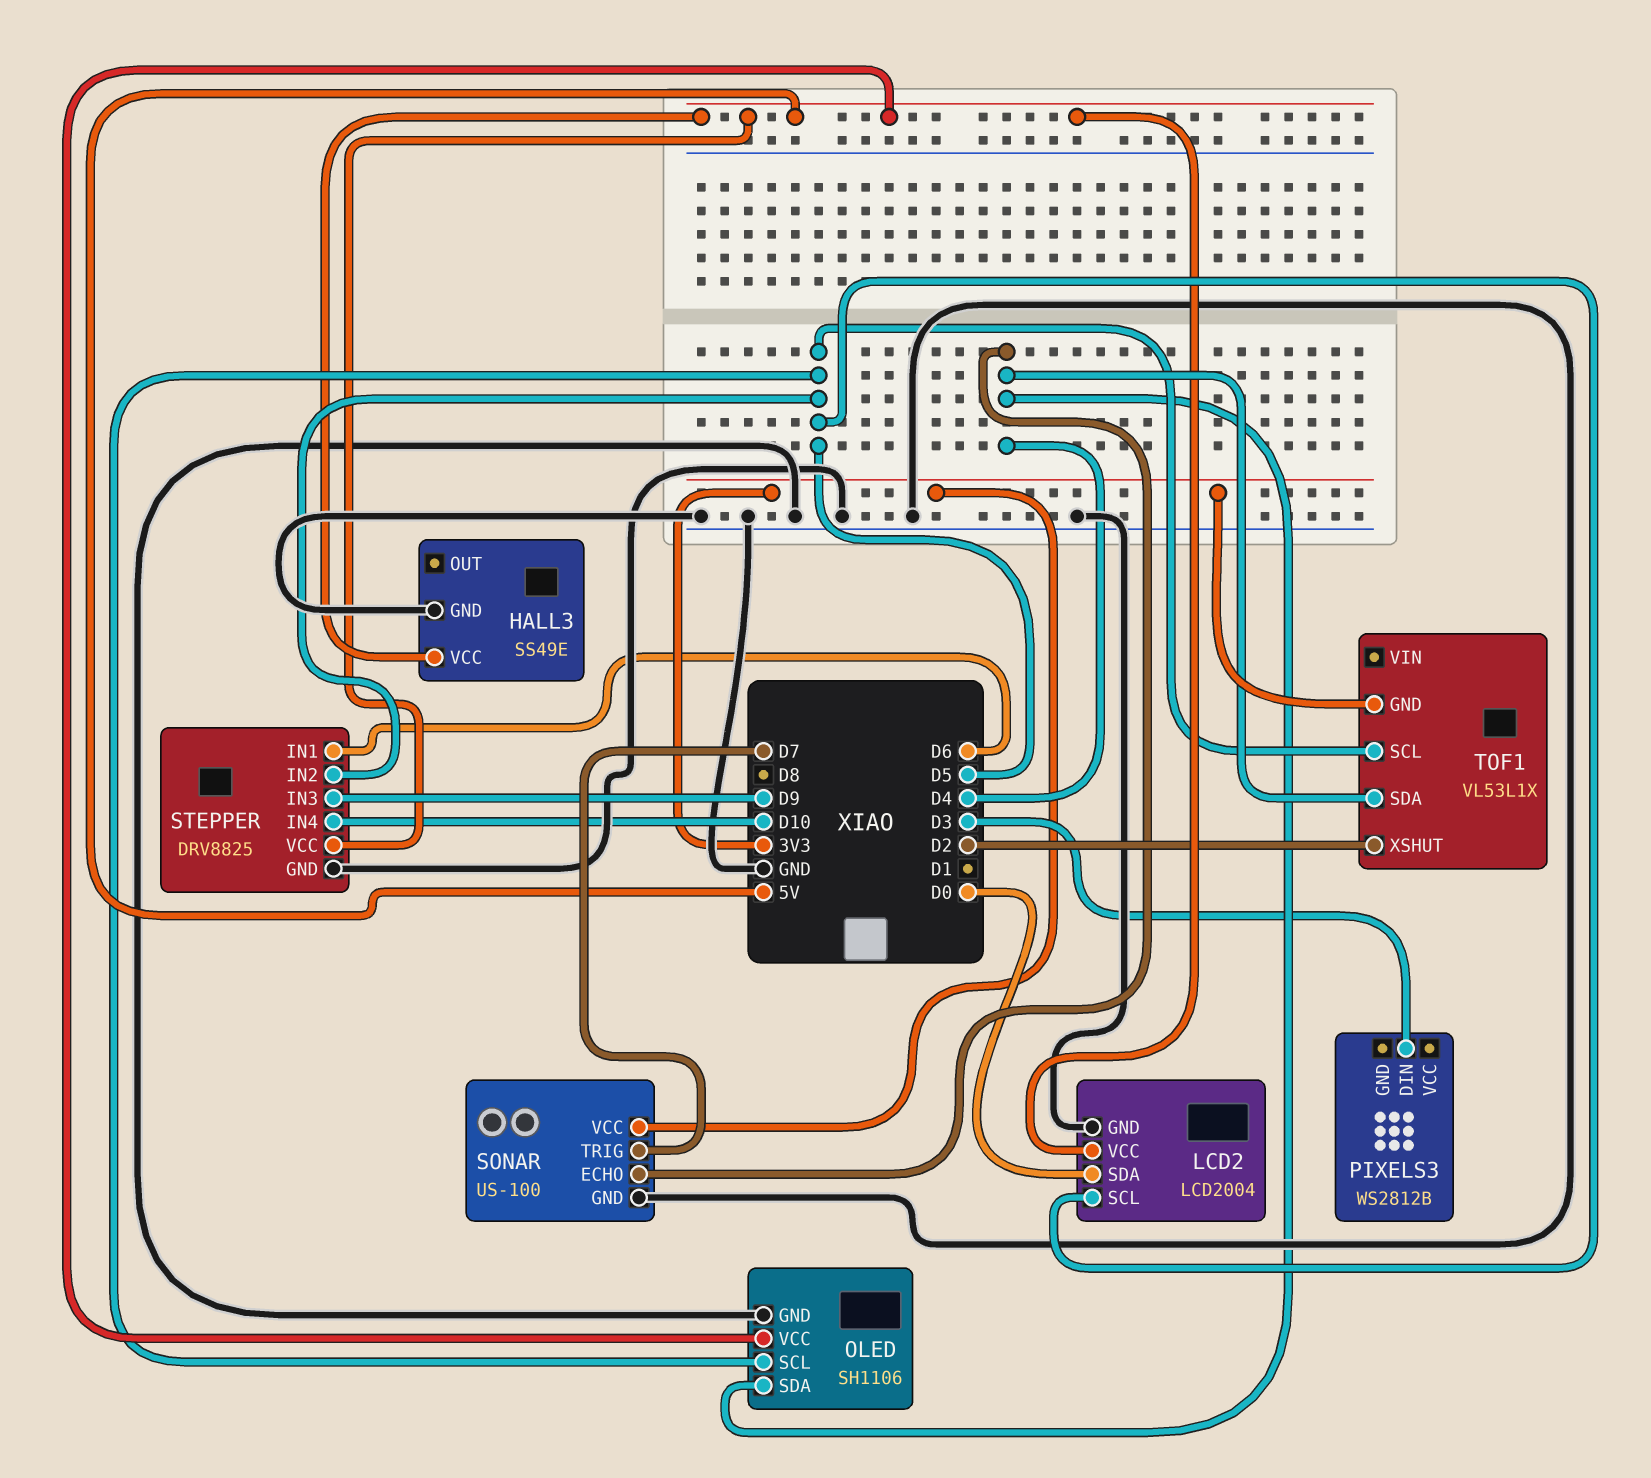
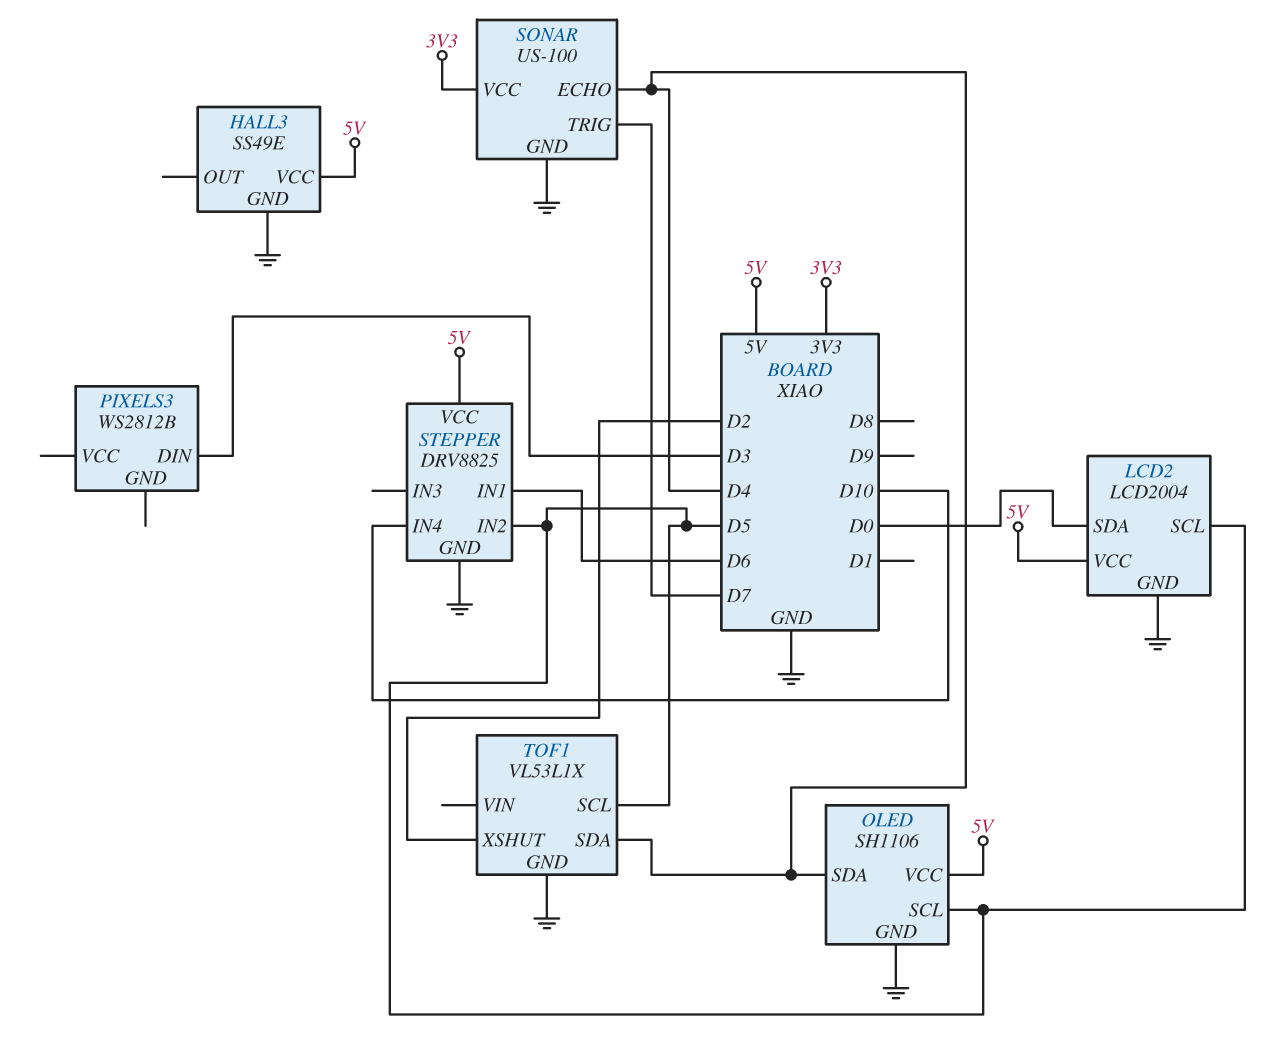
STEPPER pin IN3: D9 -> none
TOF1 pin GND: 3V3 -> GND

